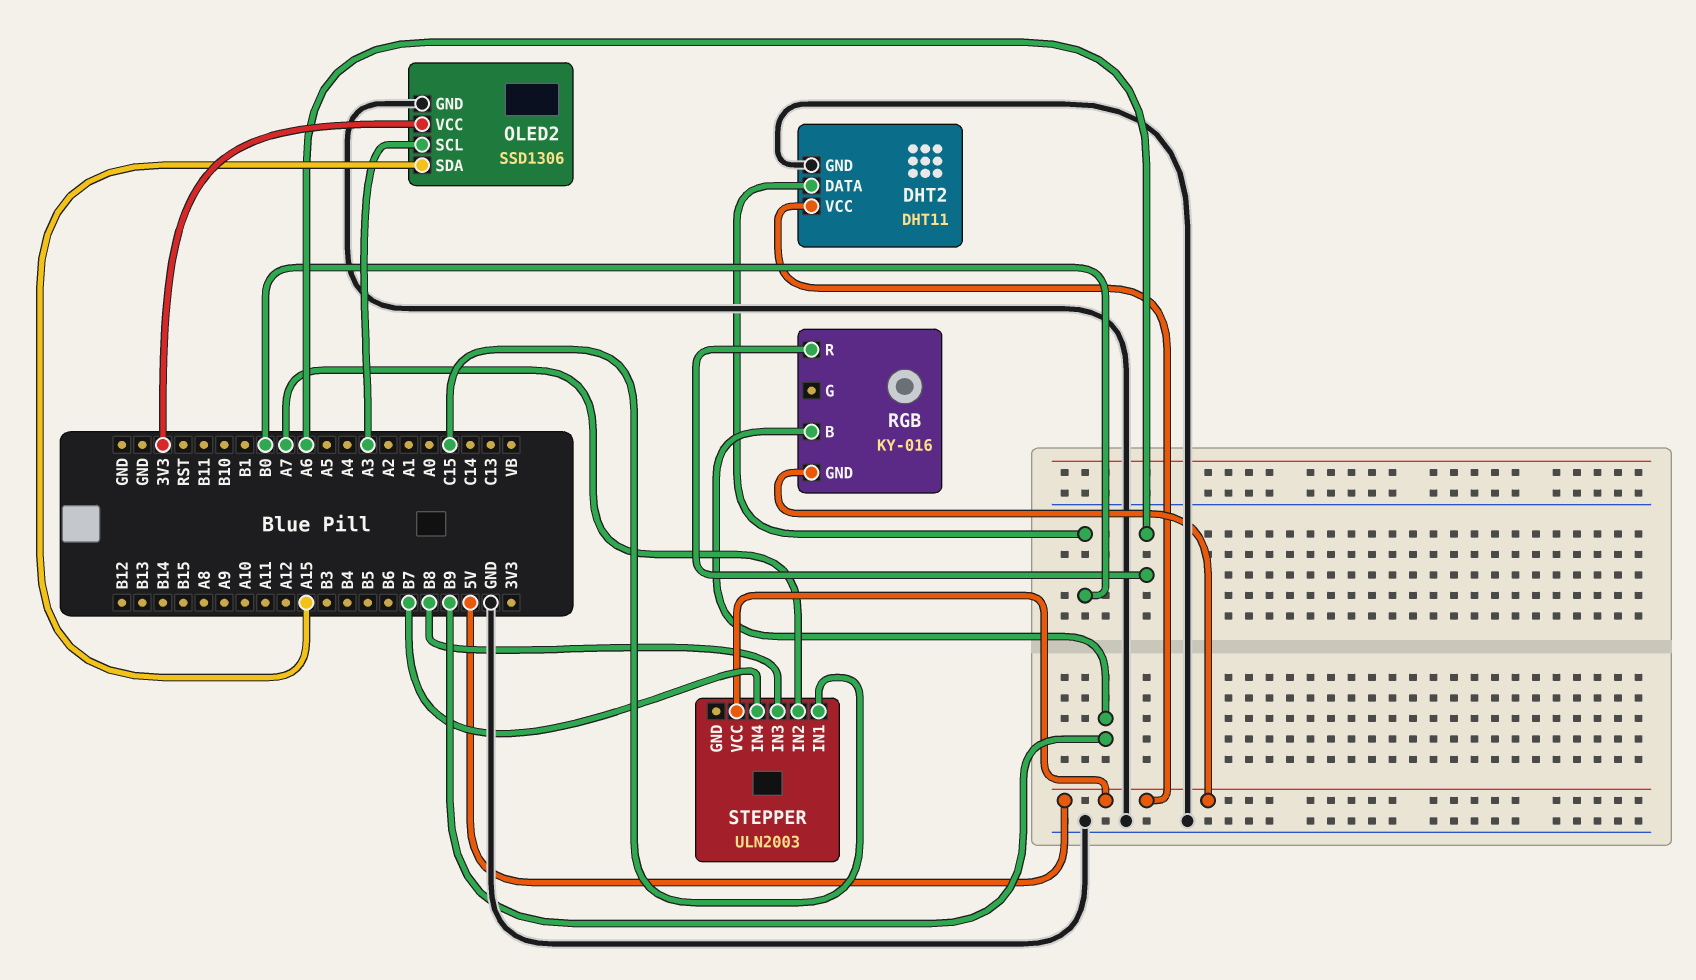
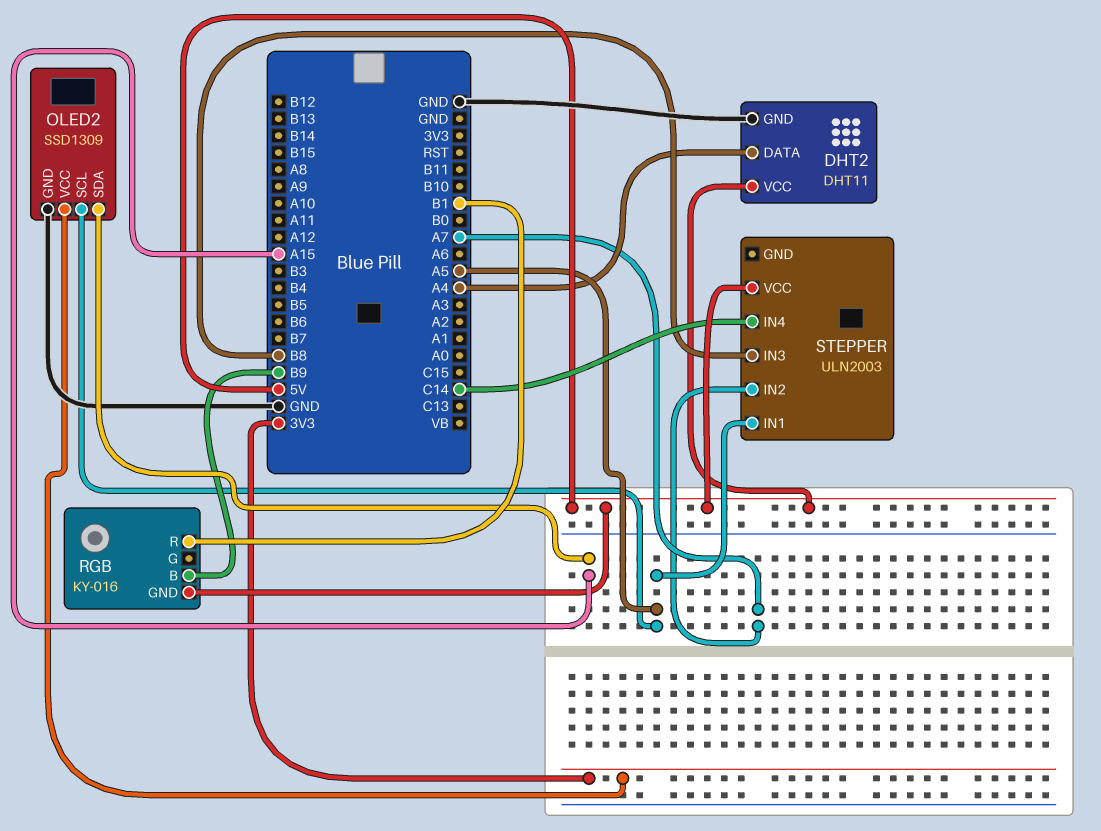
DHT2 pin DATA: B0 -> A4
OLED2: SSD1306 -> SSD1309
OLED2 pin SCL: A3 -> A5
RGB pin R: A6 -> B1
STEPPER pin IN1: C15 -> A5
STEPPER pin IN4: B7 -> C14

